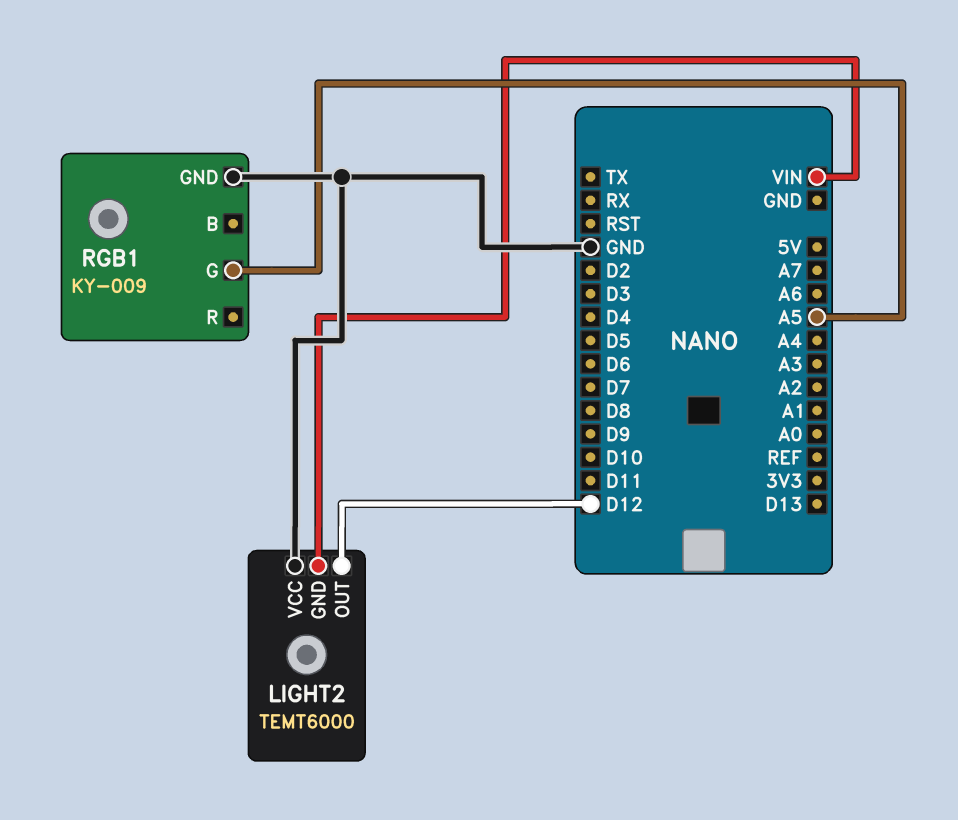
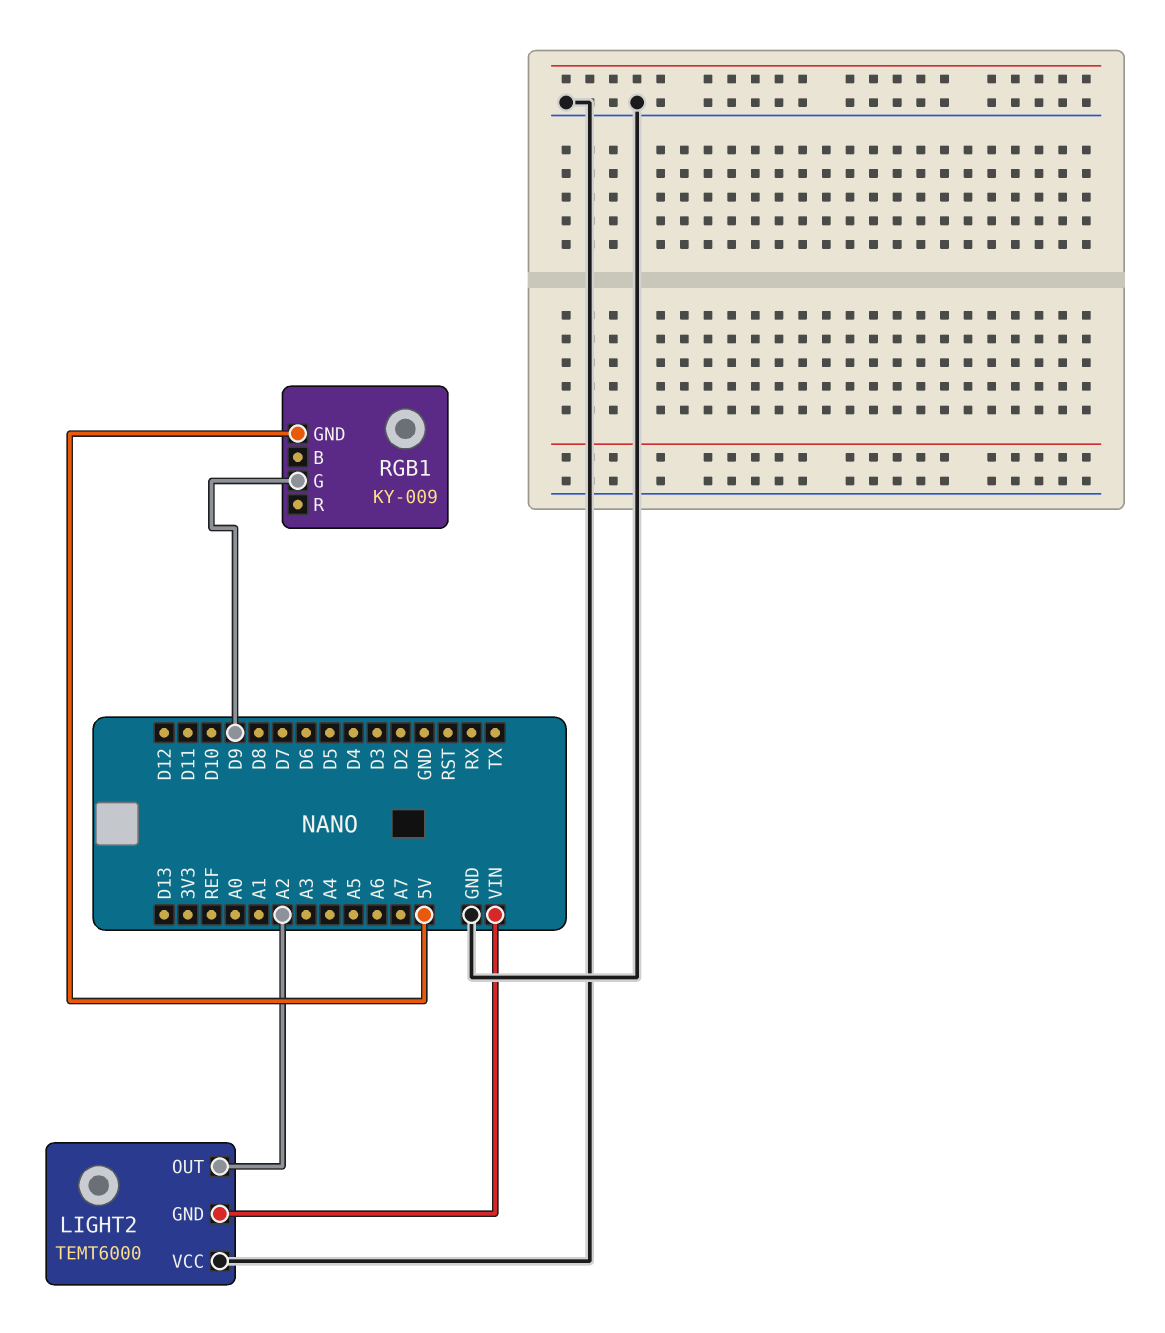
LIGHT2 pin OUT: D12 -> A2
RGB1 pin G: A5 -> D9
RGB1 pin GND: GND -> 5V

